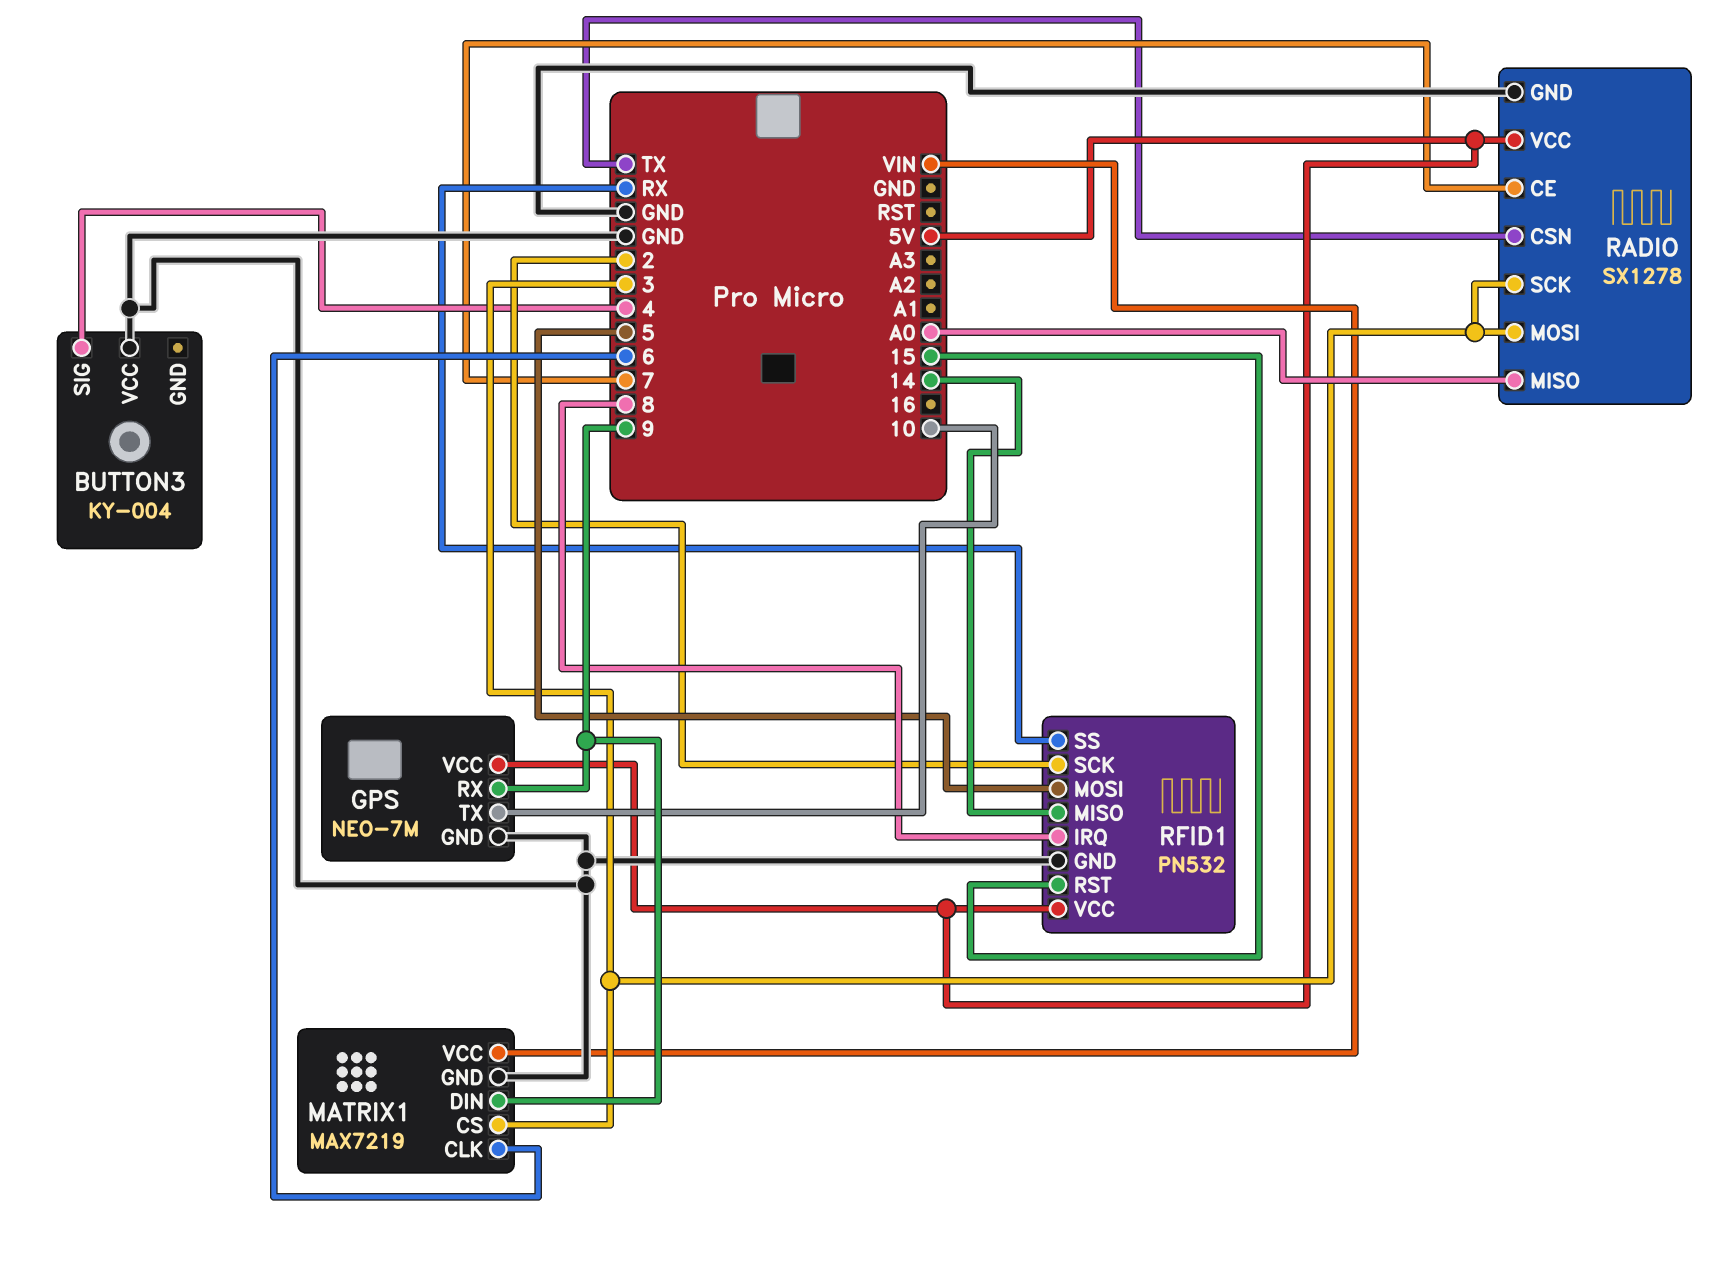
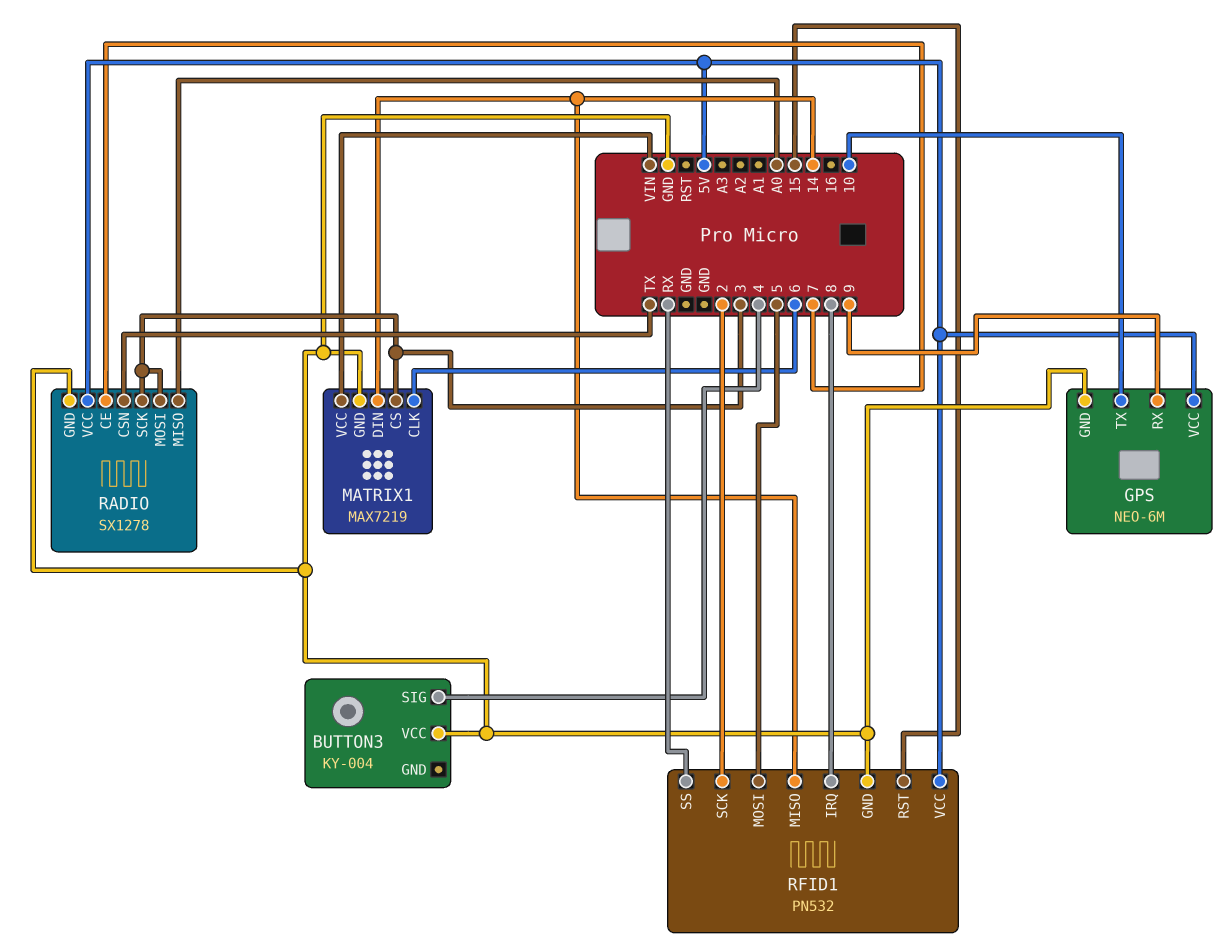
GPS: NEO-7M -> NEO-6M
MATRIX1 pin DIN: 9 -> 14

